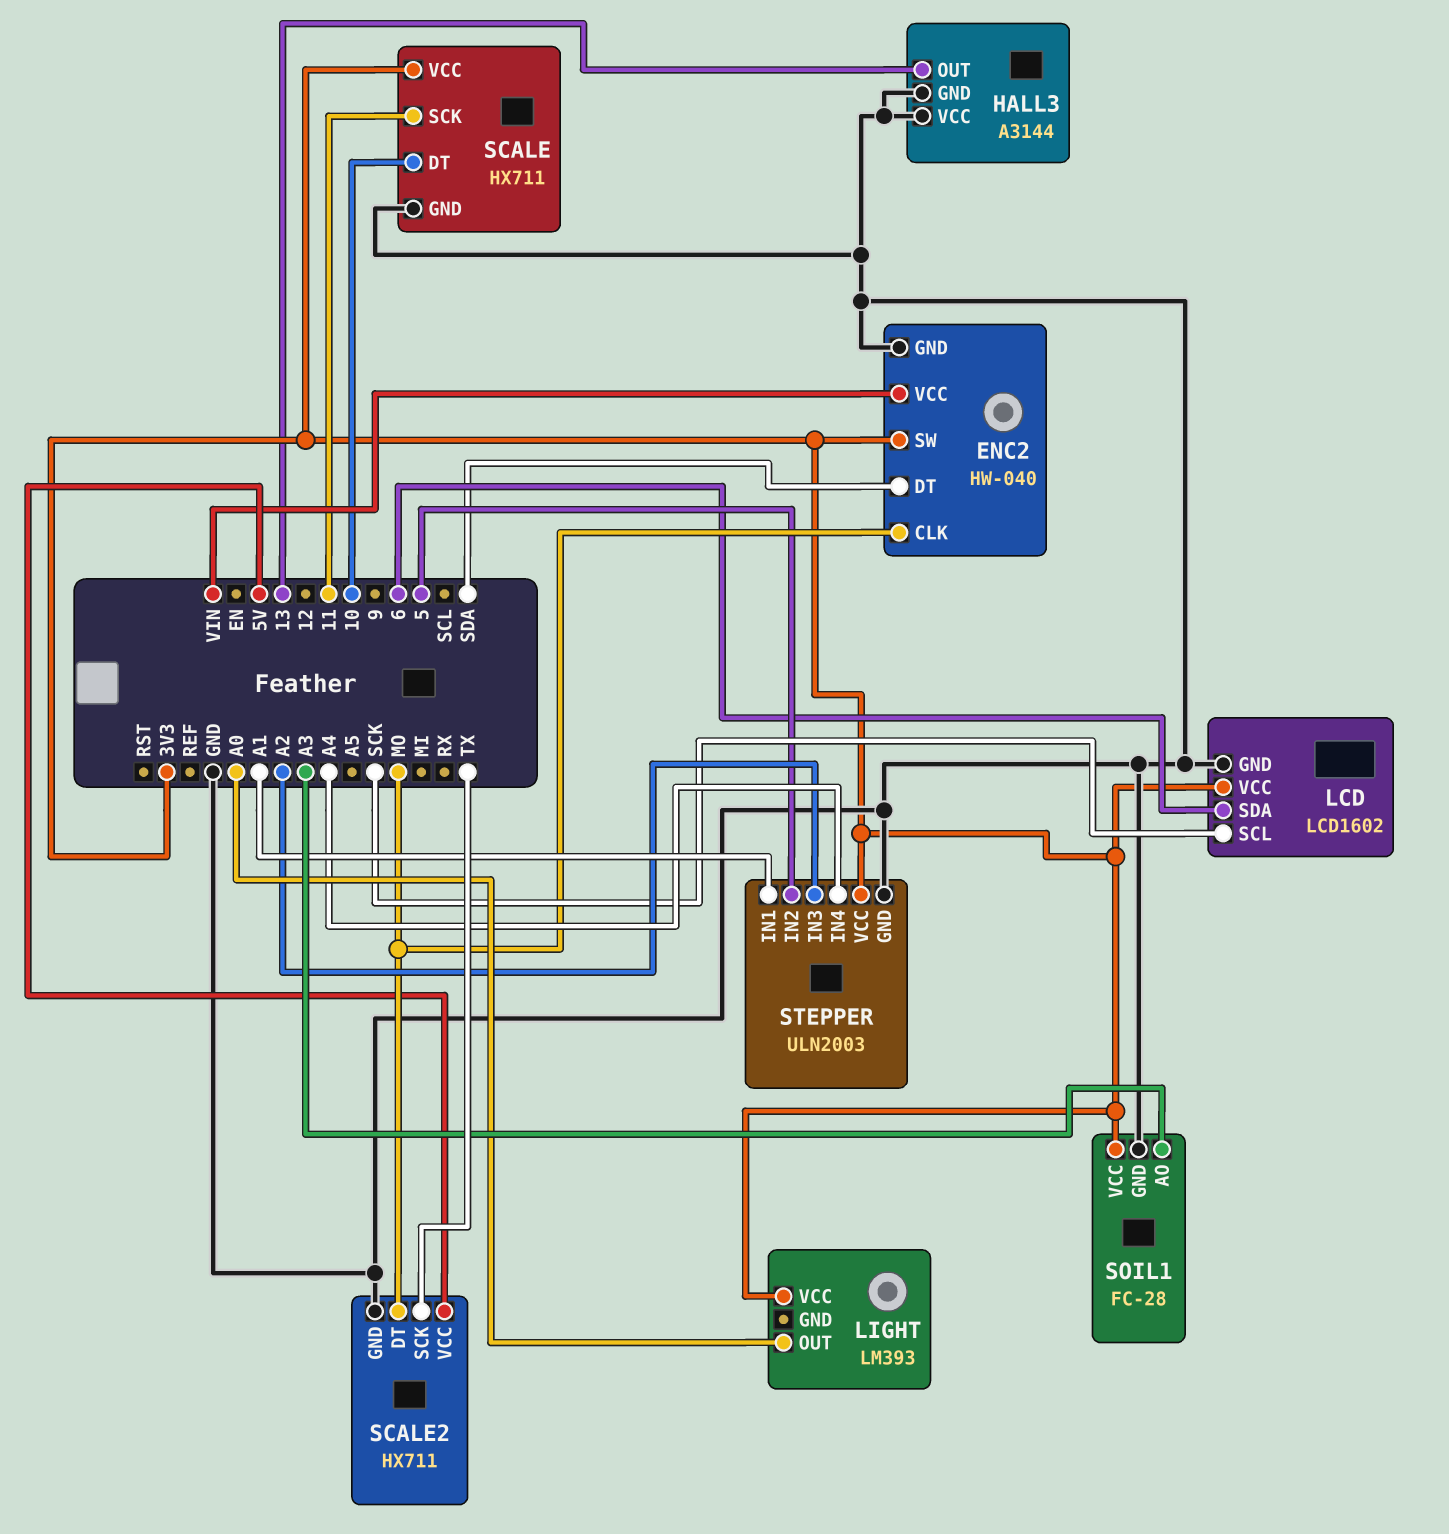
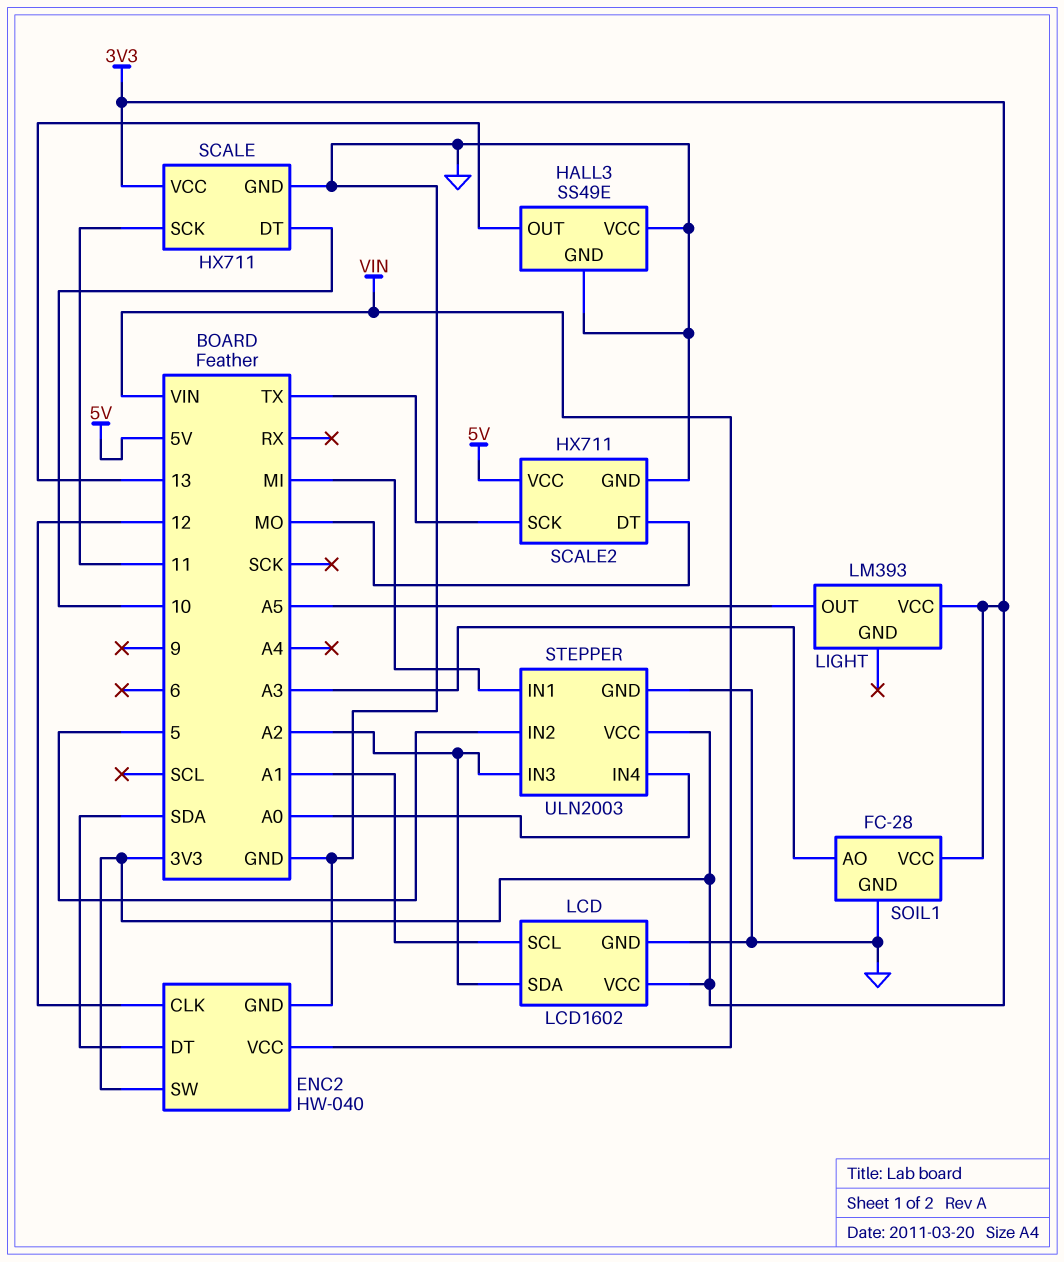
ENC2 pin CLK: MO -> 12
HALL3: A3144 -> SS49E
LCD pin SCL: SCK -> A1
LCD pin SDA: 6 -> A2
LIGHT pin OUT: A0 -> A5
STEPPER pin IN1: A1 -> MI
STEPPER pin IN4: A4 -> A0

